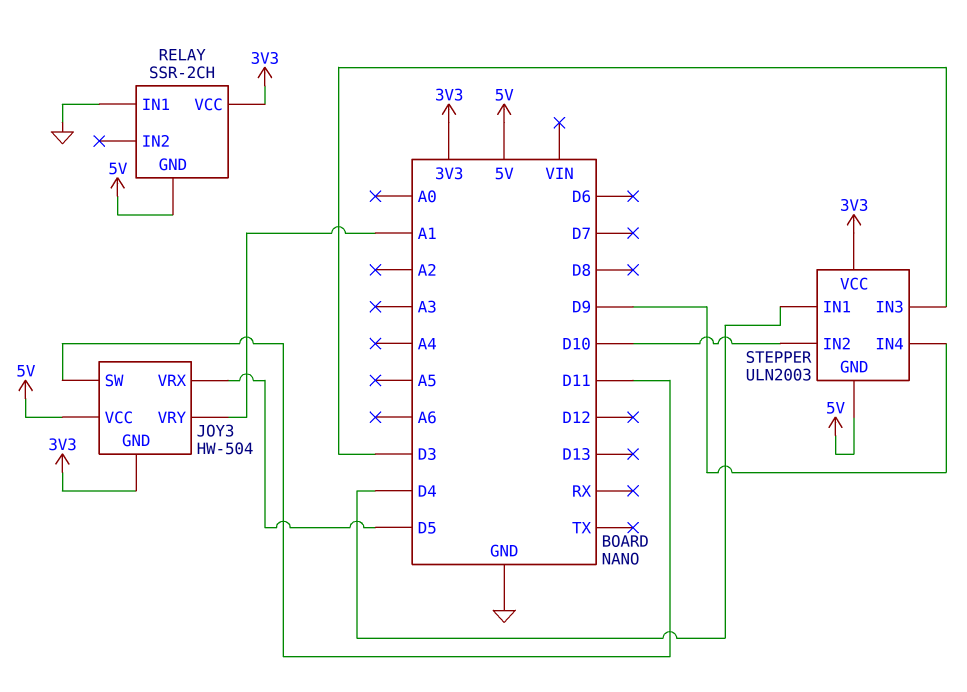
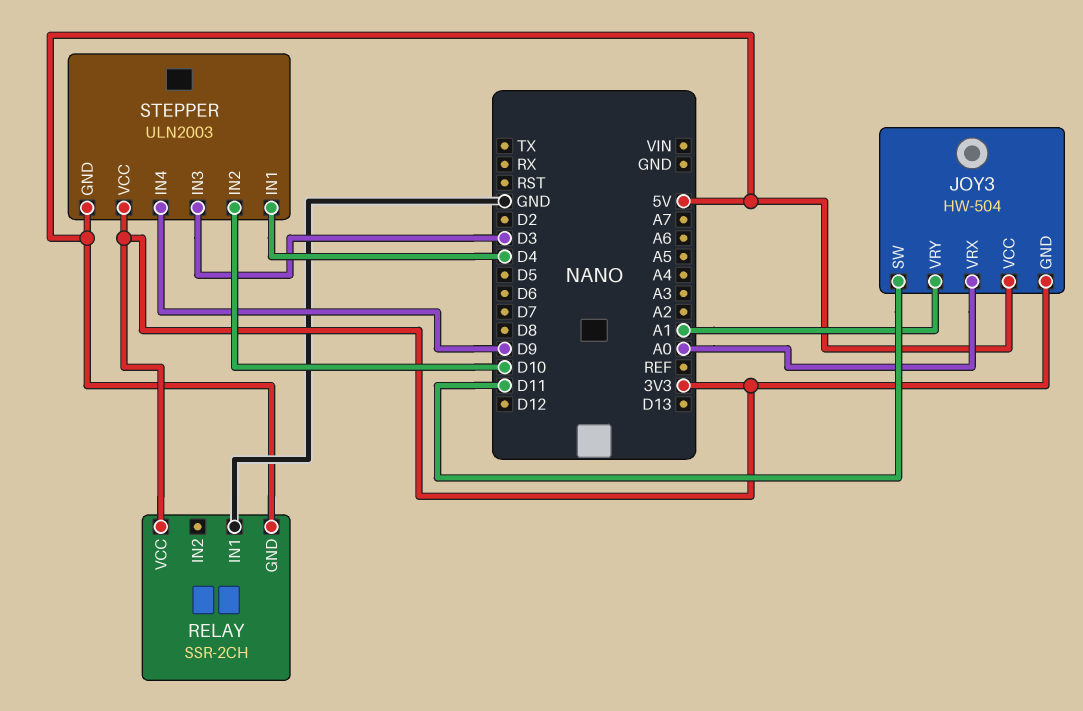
JOY3 pin VRX: D5 -> A0

